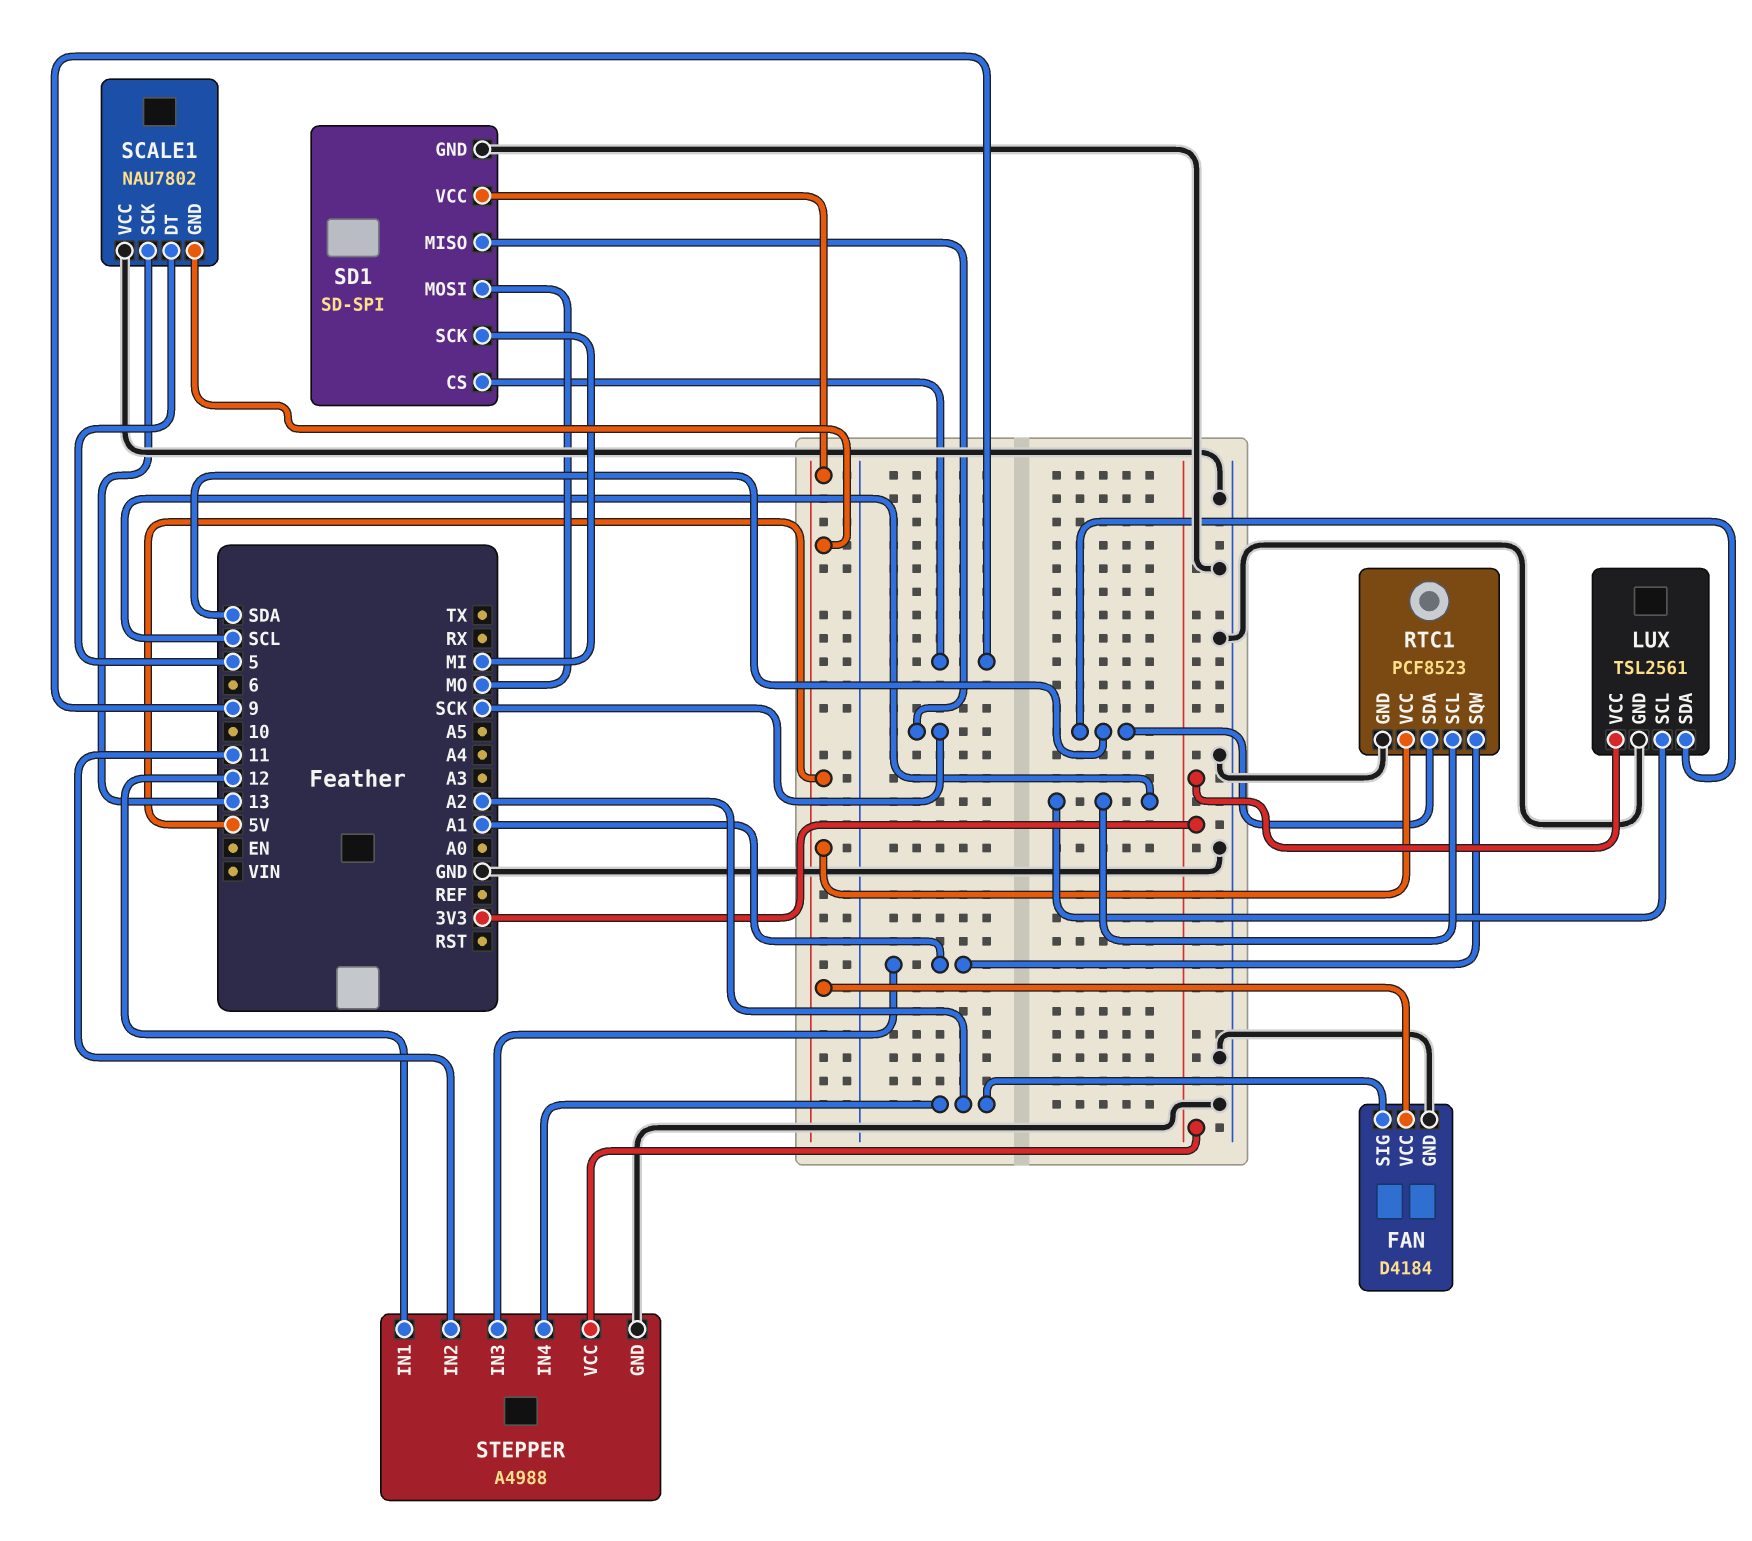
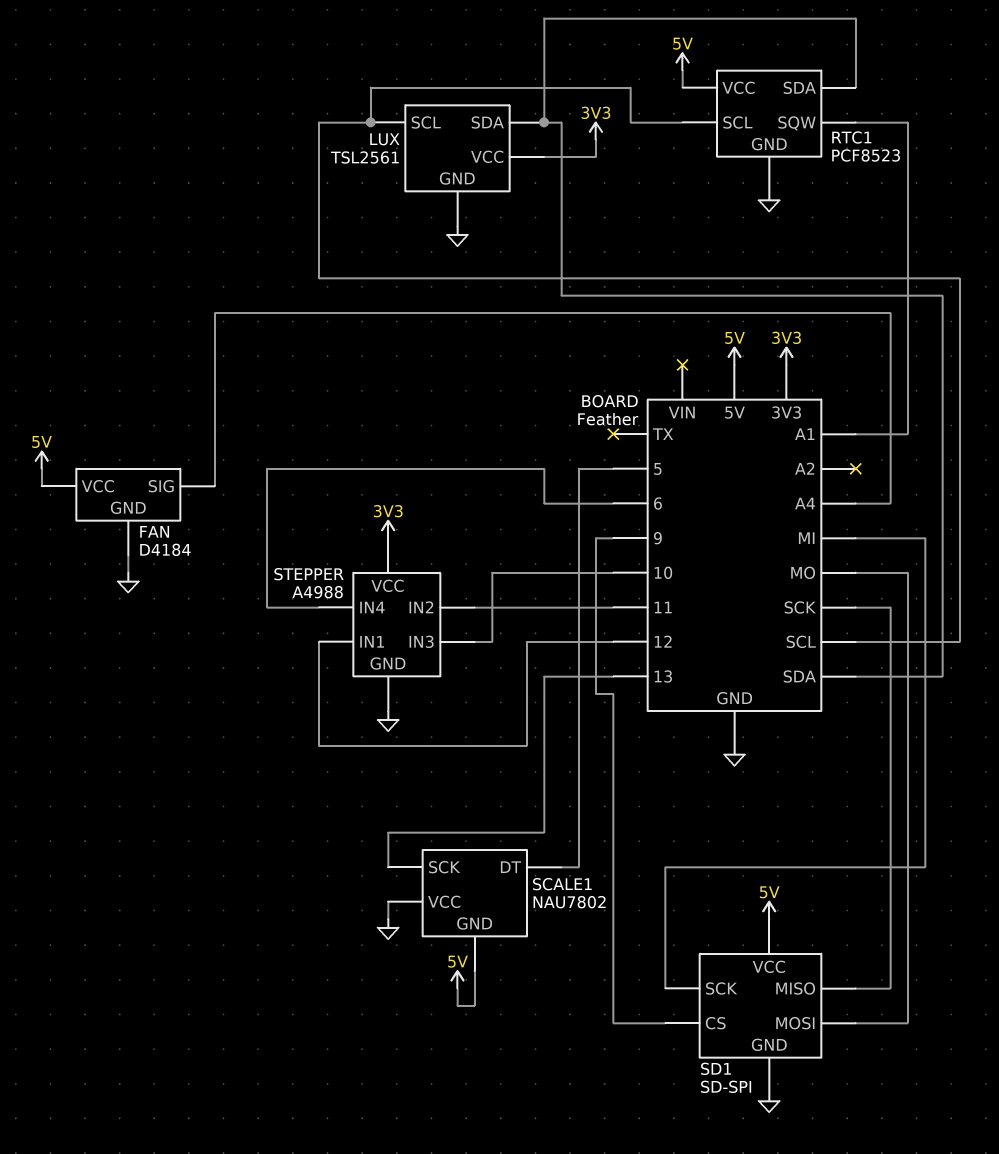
FAN pin SIG: A2 -> A4
STEPPER pin IN3: A1 -> 10
STEPPER pin IN4: A2 -> 6

